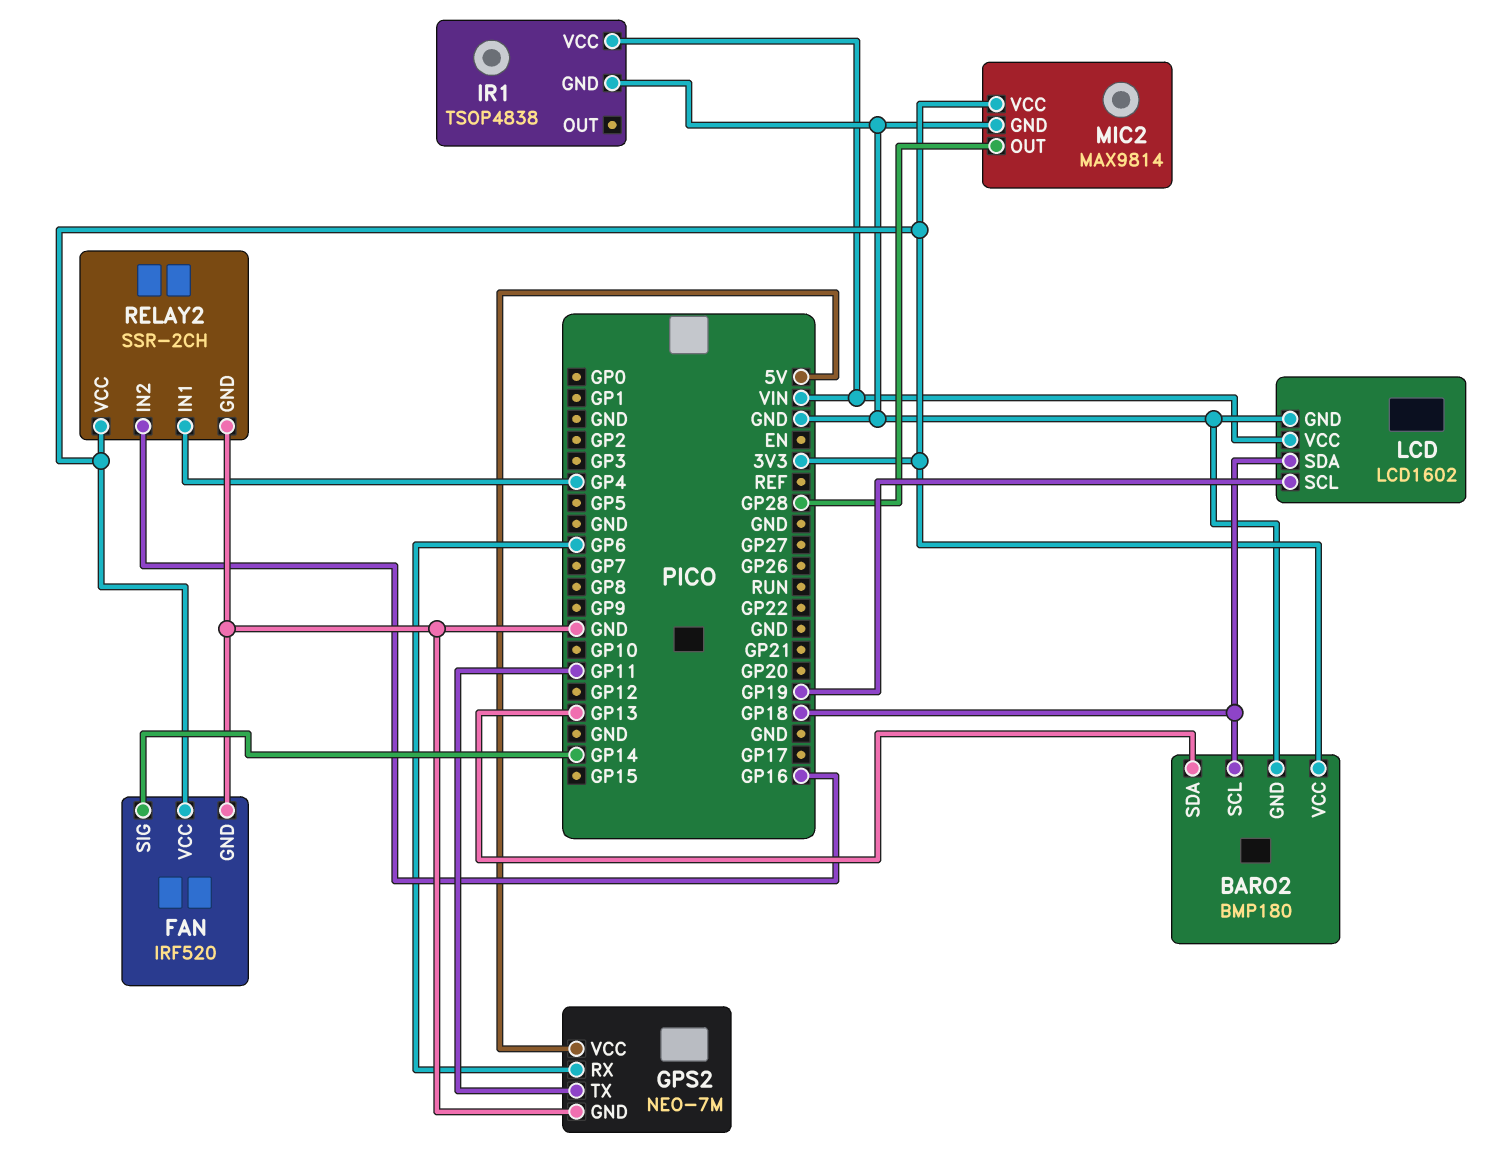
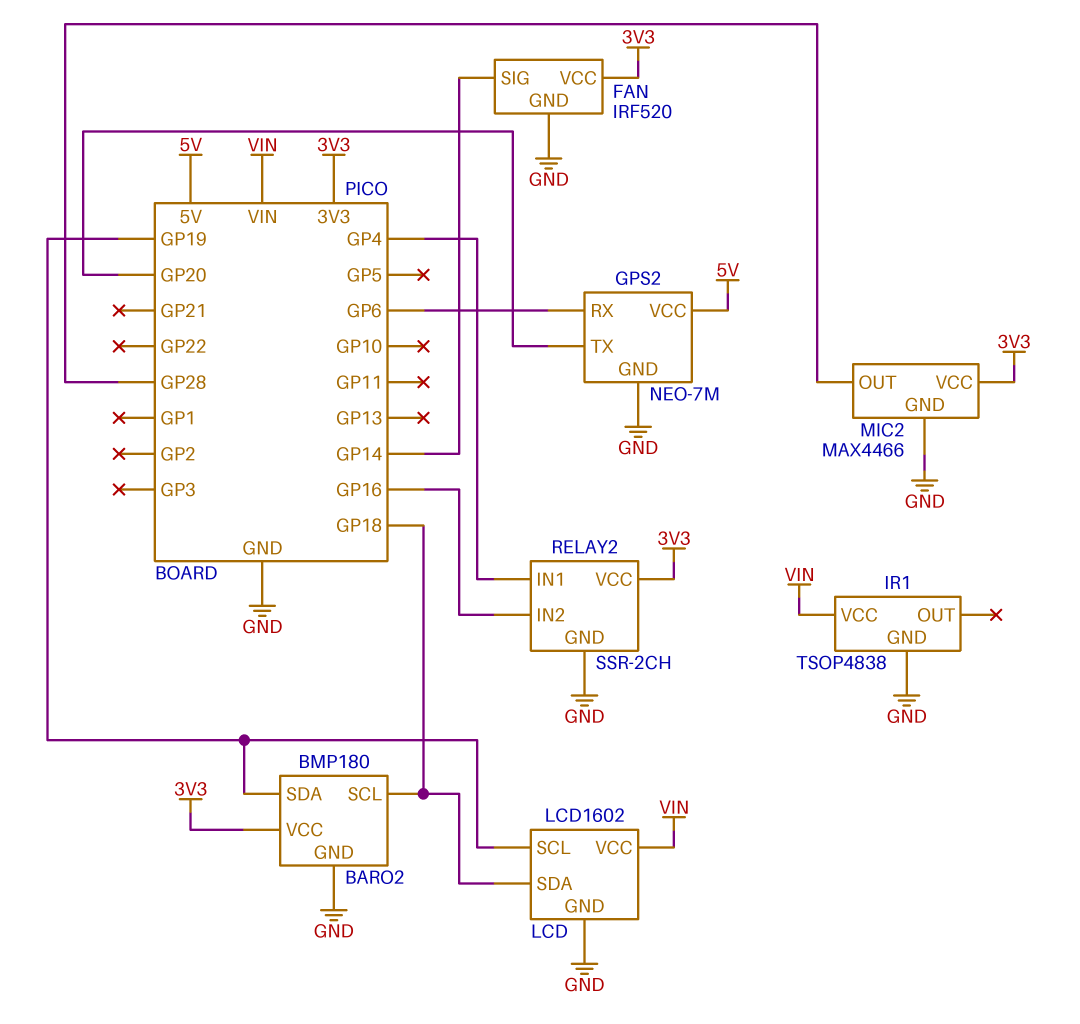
BARO2 pin SDA: GP13 -> GP19
GPS2 pin TX: GP11 -> GP20
MIC2: MAX9814 -> MAX4466

